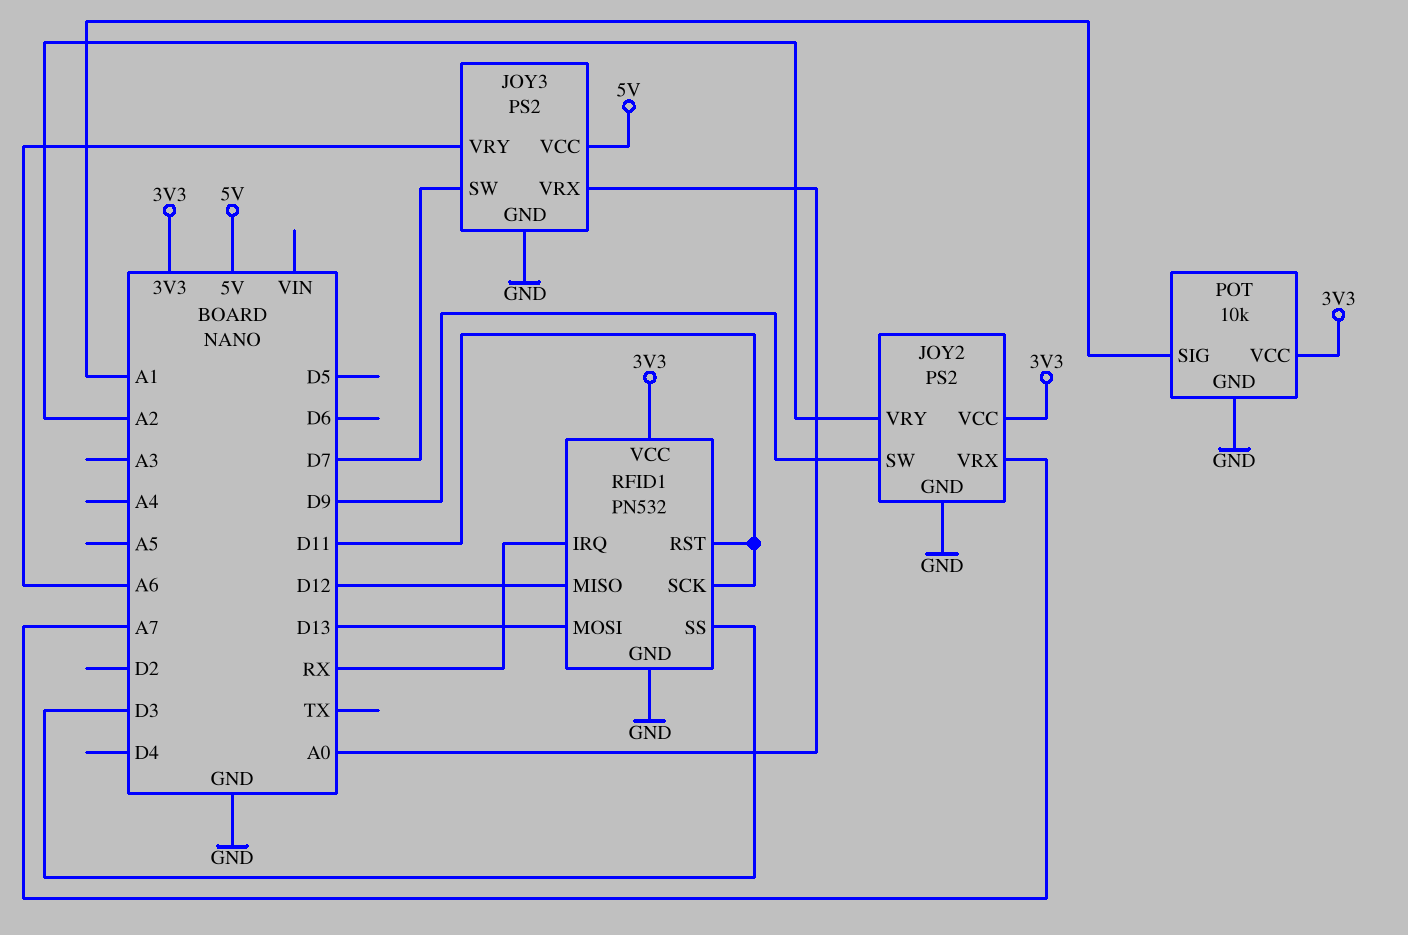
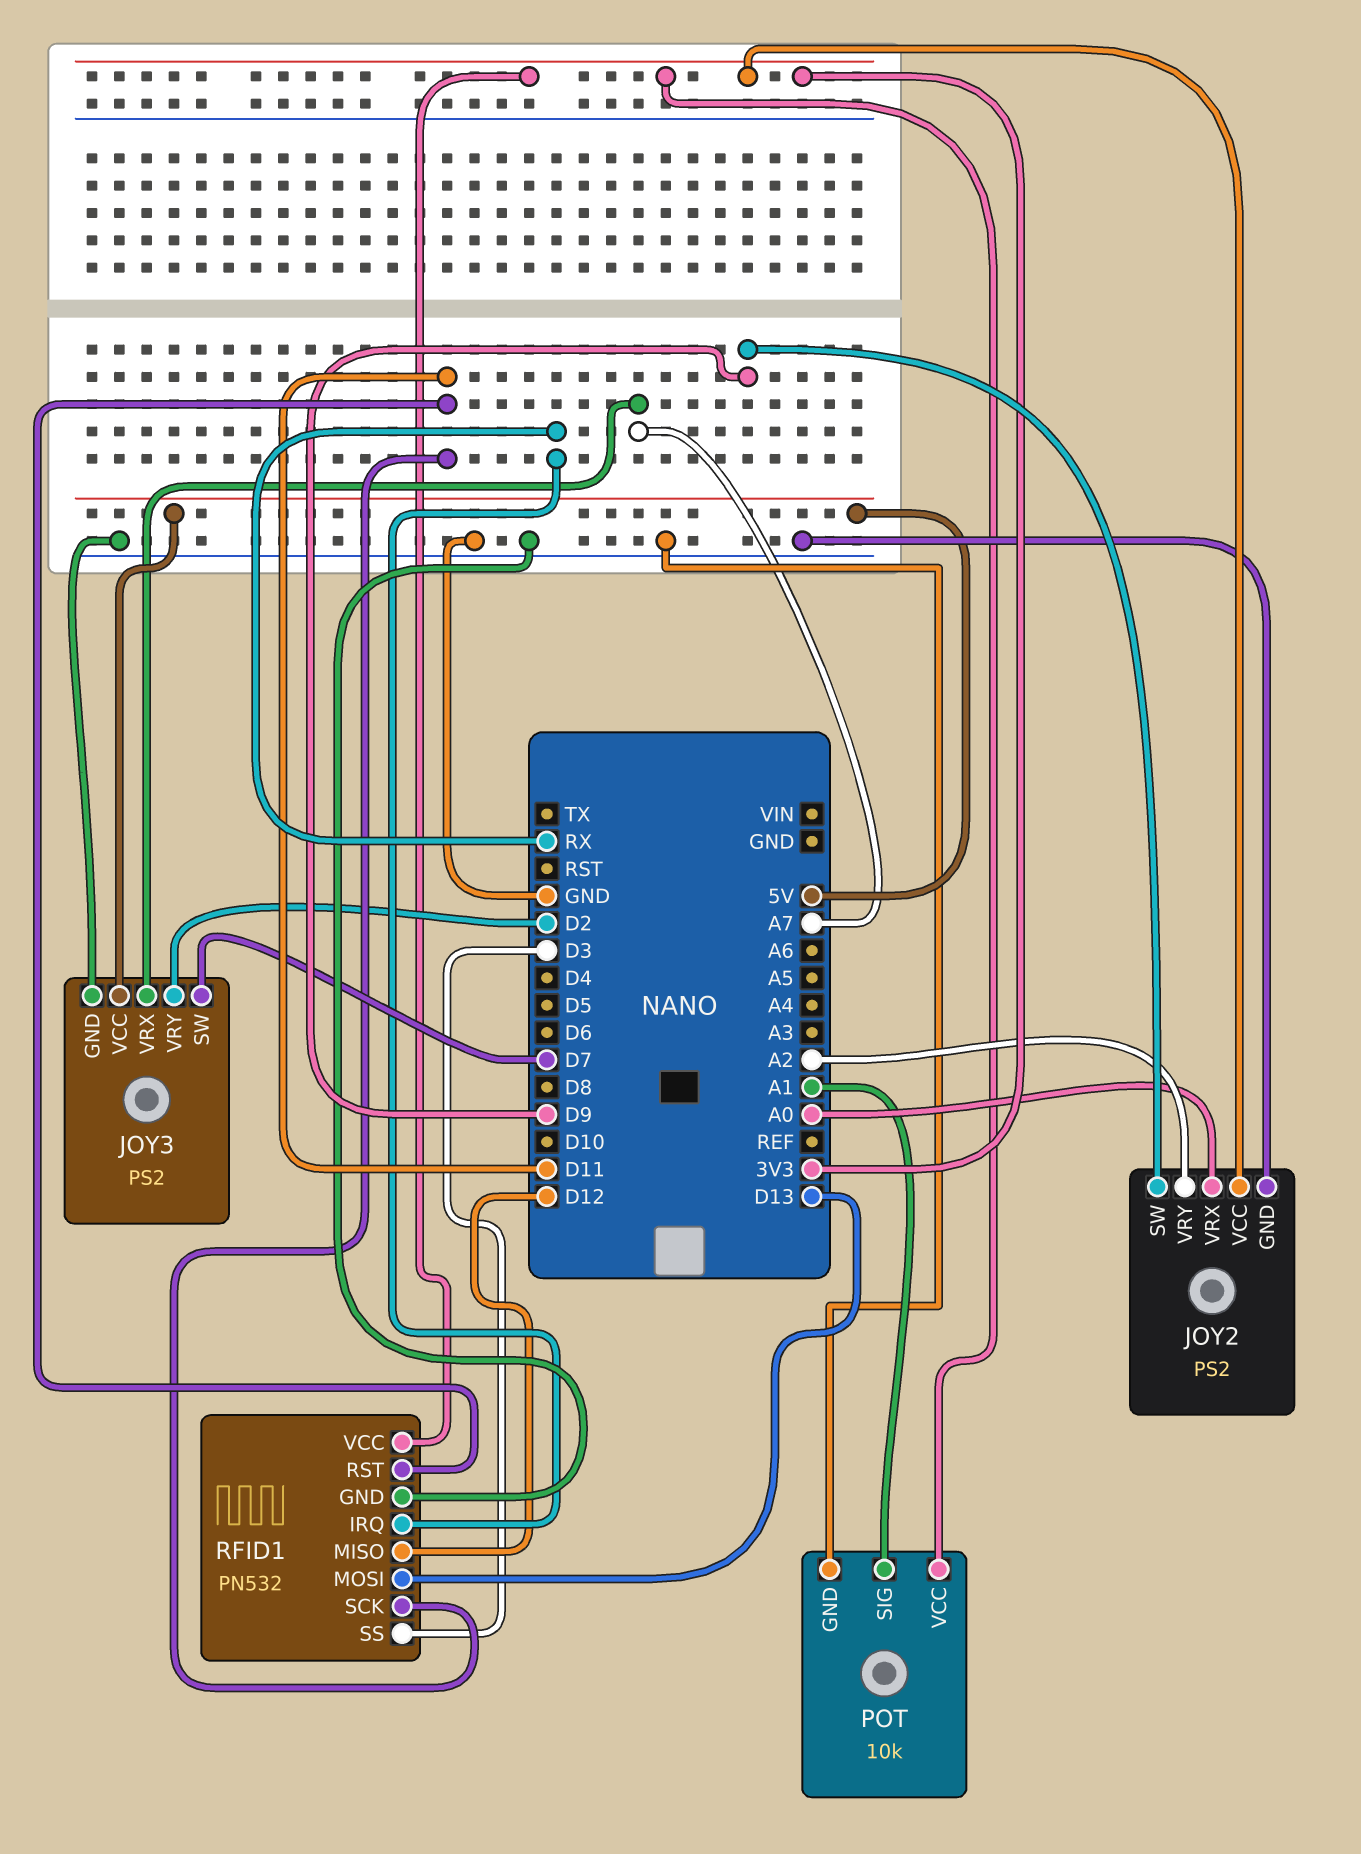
JOY2 pin VRX: A7 -> A0
JOY3 pin VRX: A0 -> A7
JOY3 pin VRY: A6 -> D2

